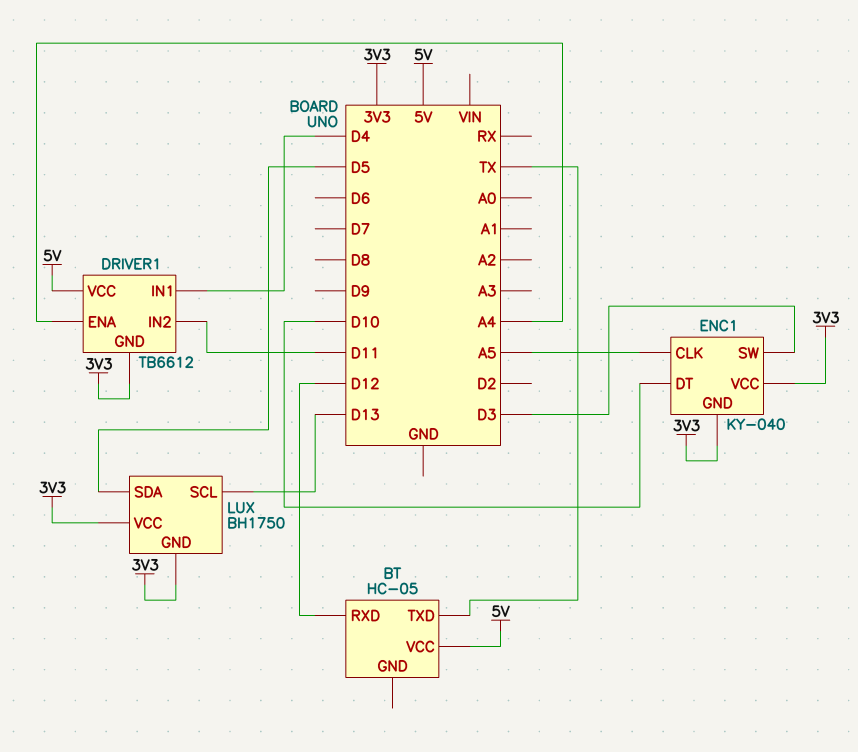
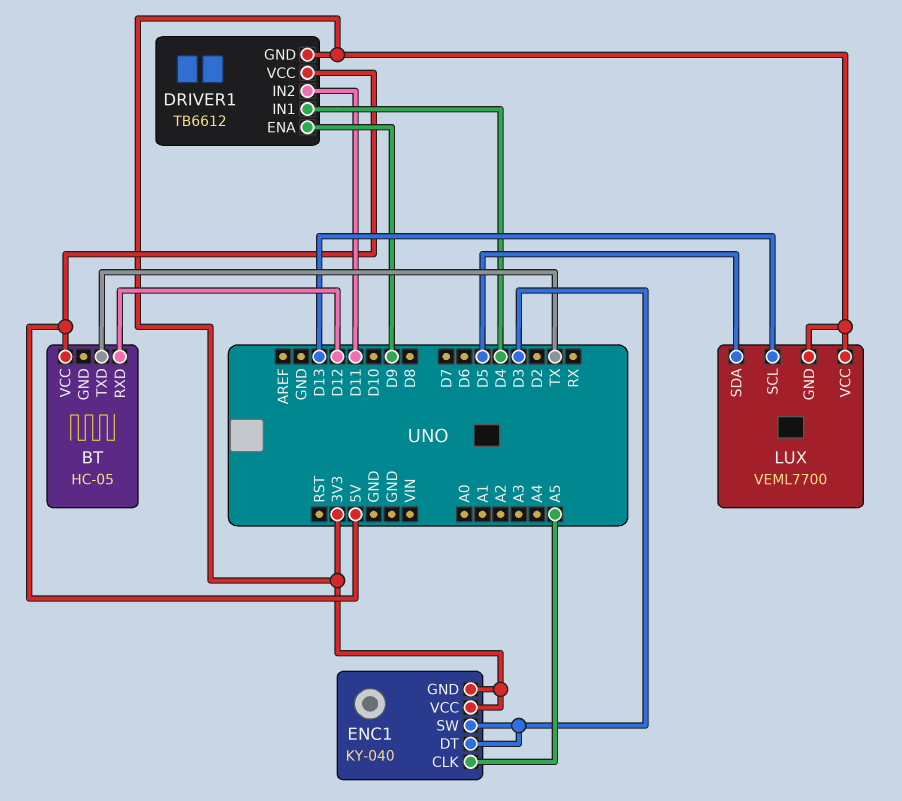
DRIVER1 pin ENA: A4 -> D9
ENC1 pin DT: D10 -> D3
LUX: BH1750 -> VEML7700

